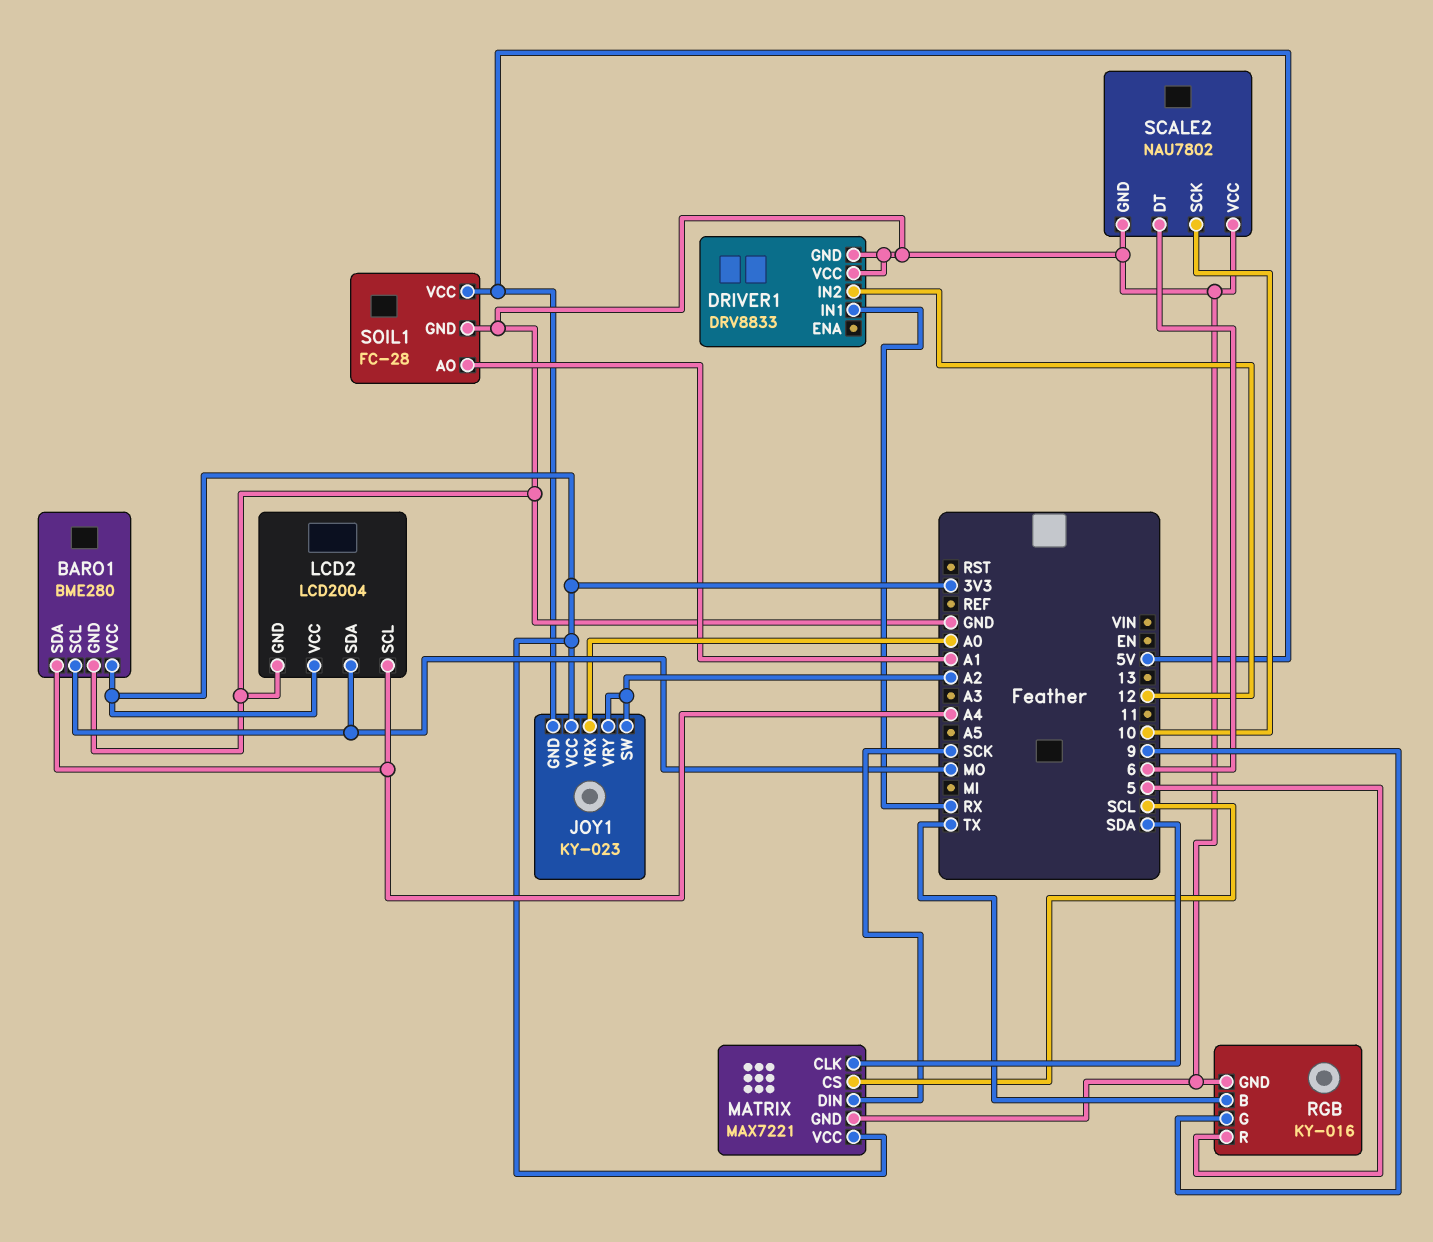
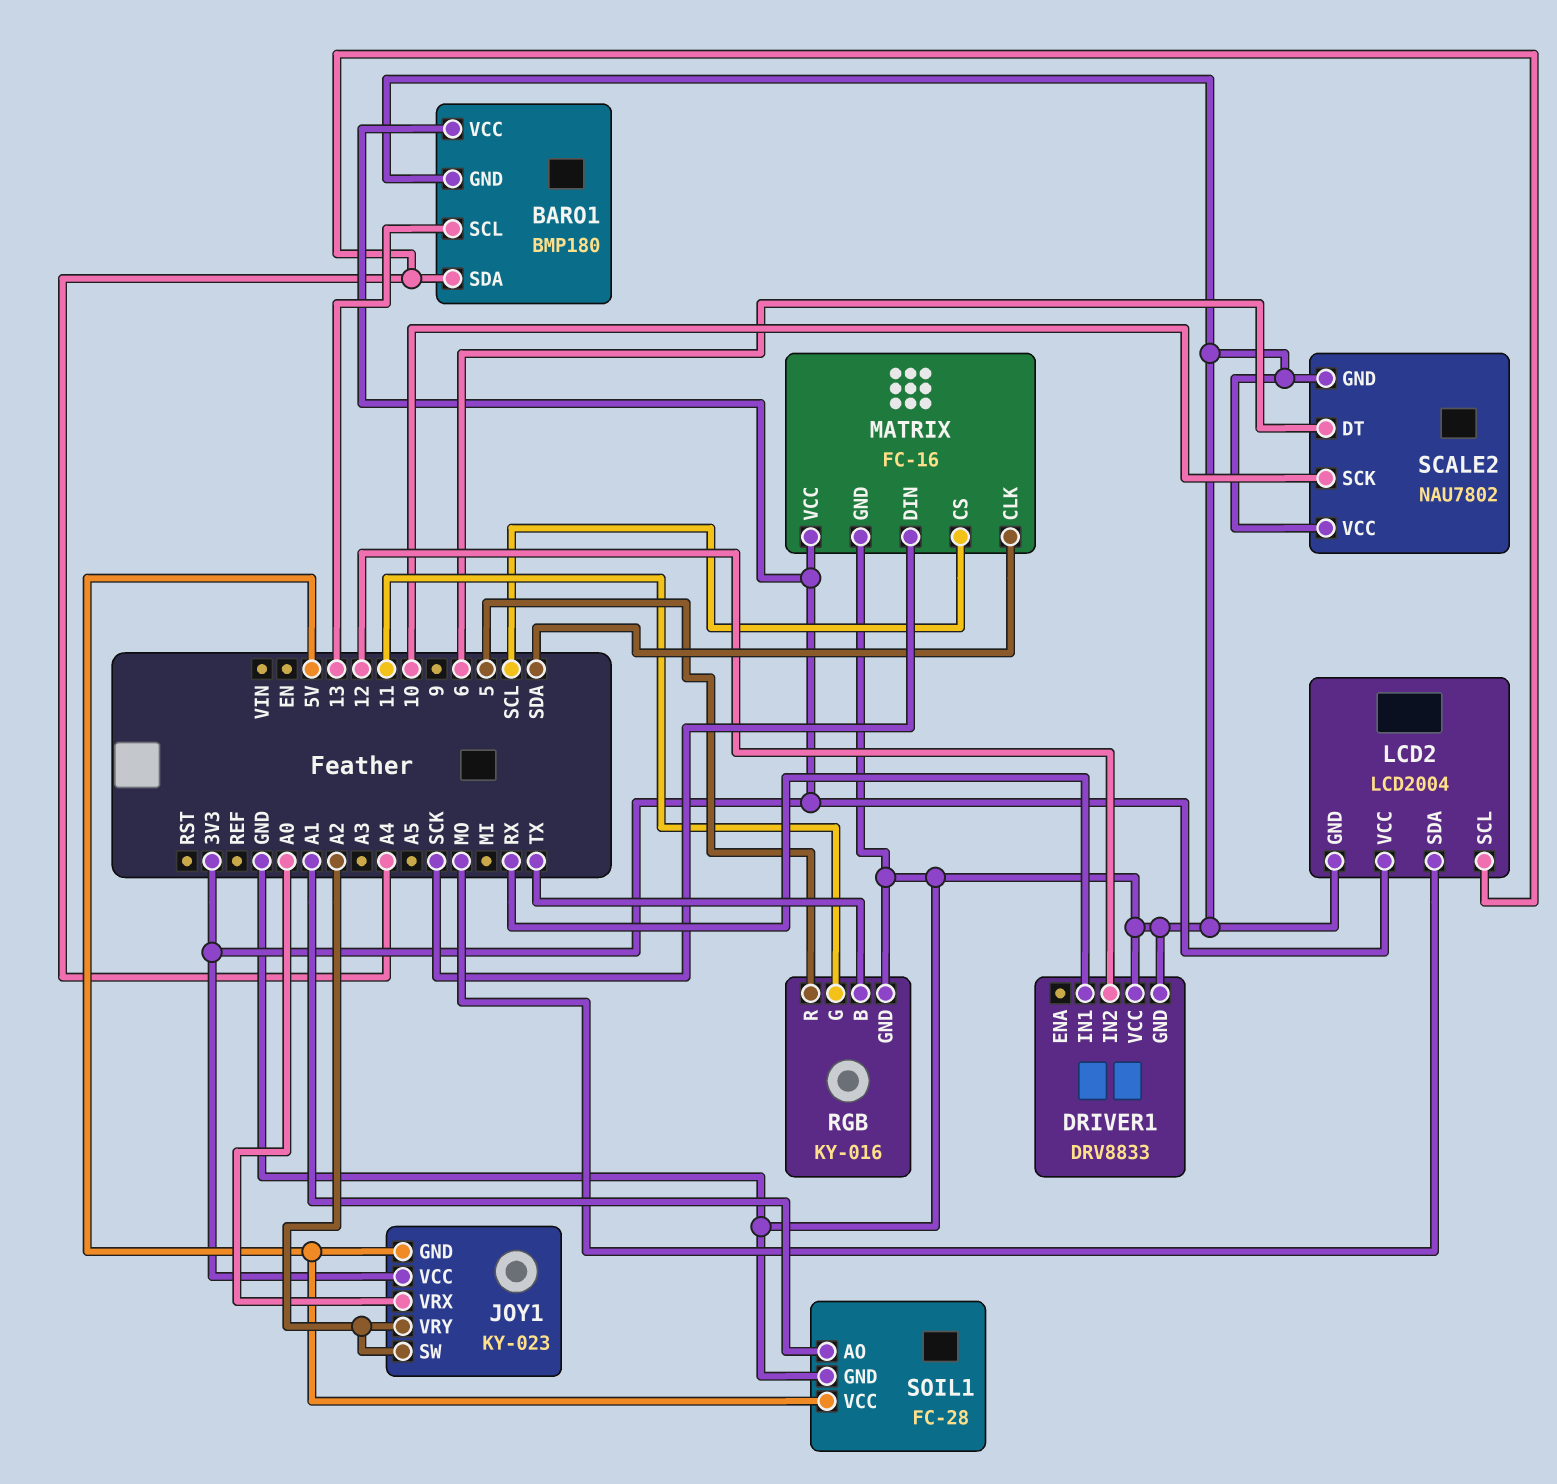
BARO1: BME280 -> BMP180
BARO1 pin SCL: MO -> 13
MATRIX: MAX7221 -> FC-16
RGB pin G: 9 -> 11

